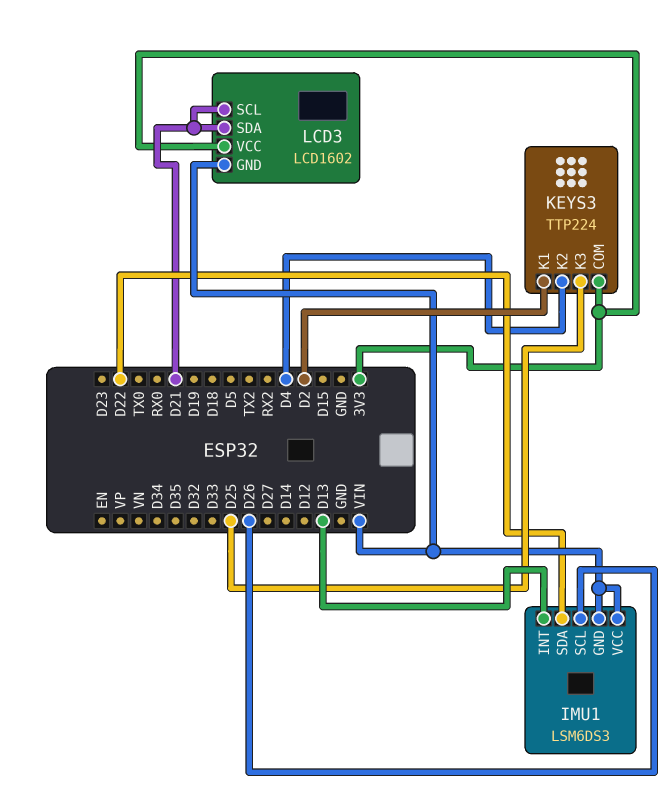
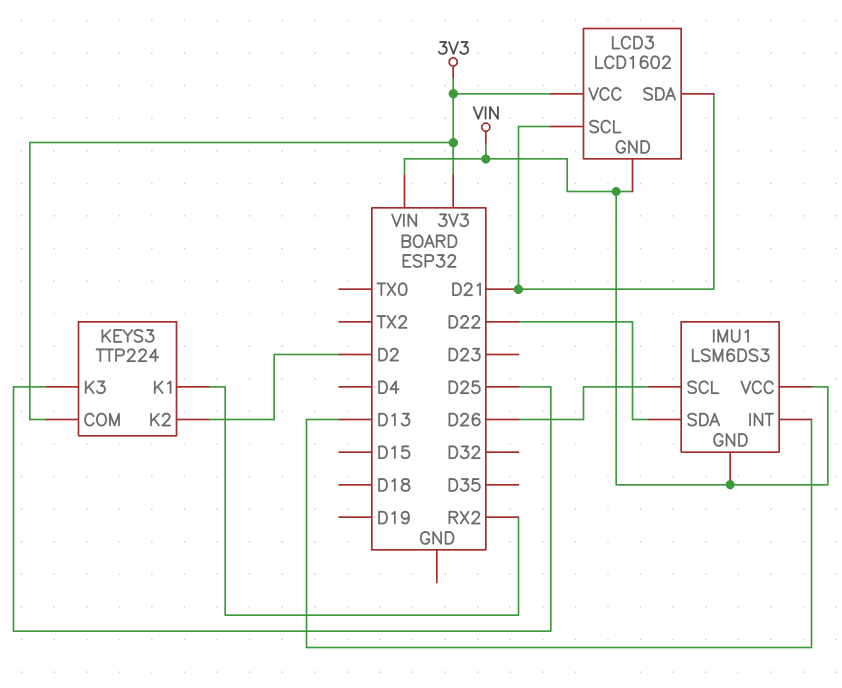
KEYS3 pin K1: D2 -> RX2
KEYS3 pin K2: D4 -> D2

